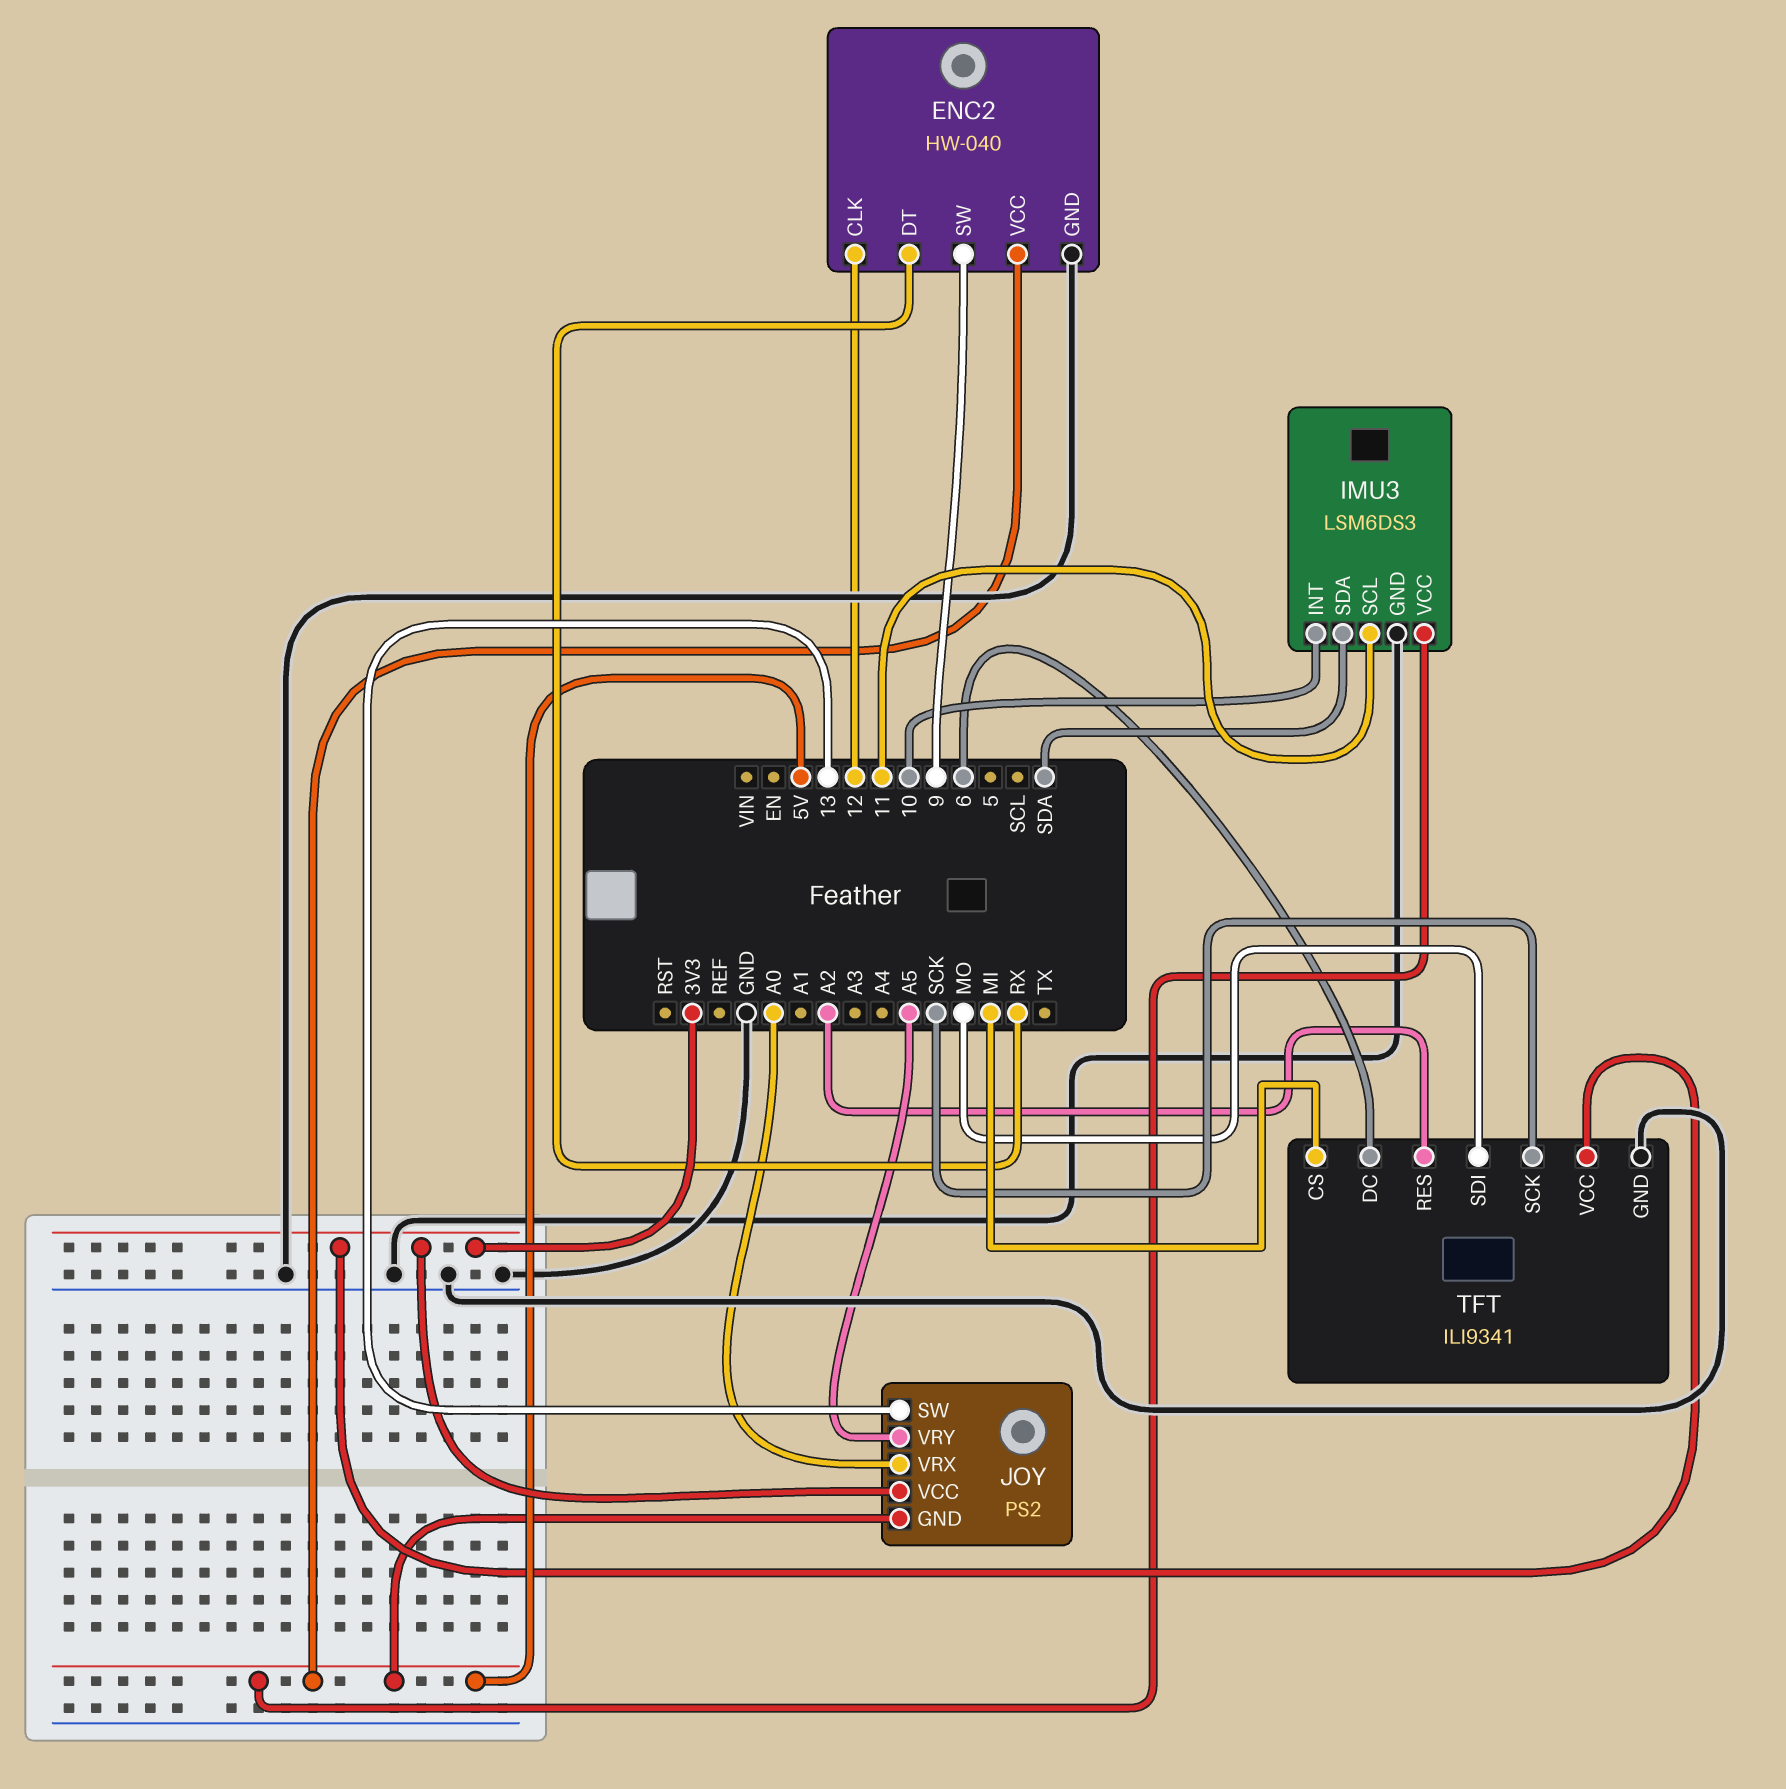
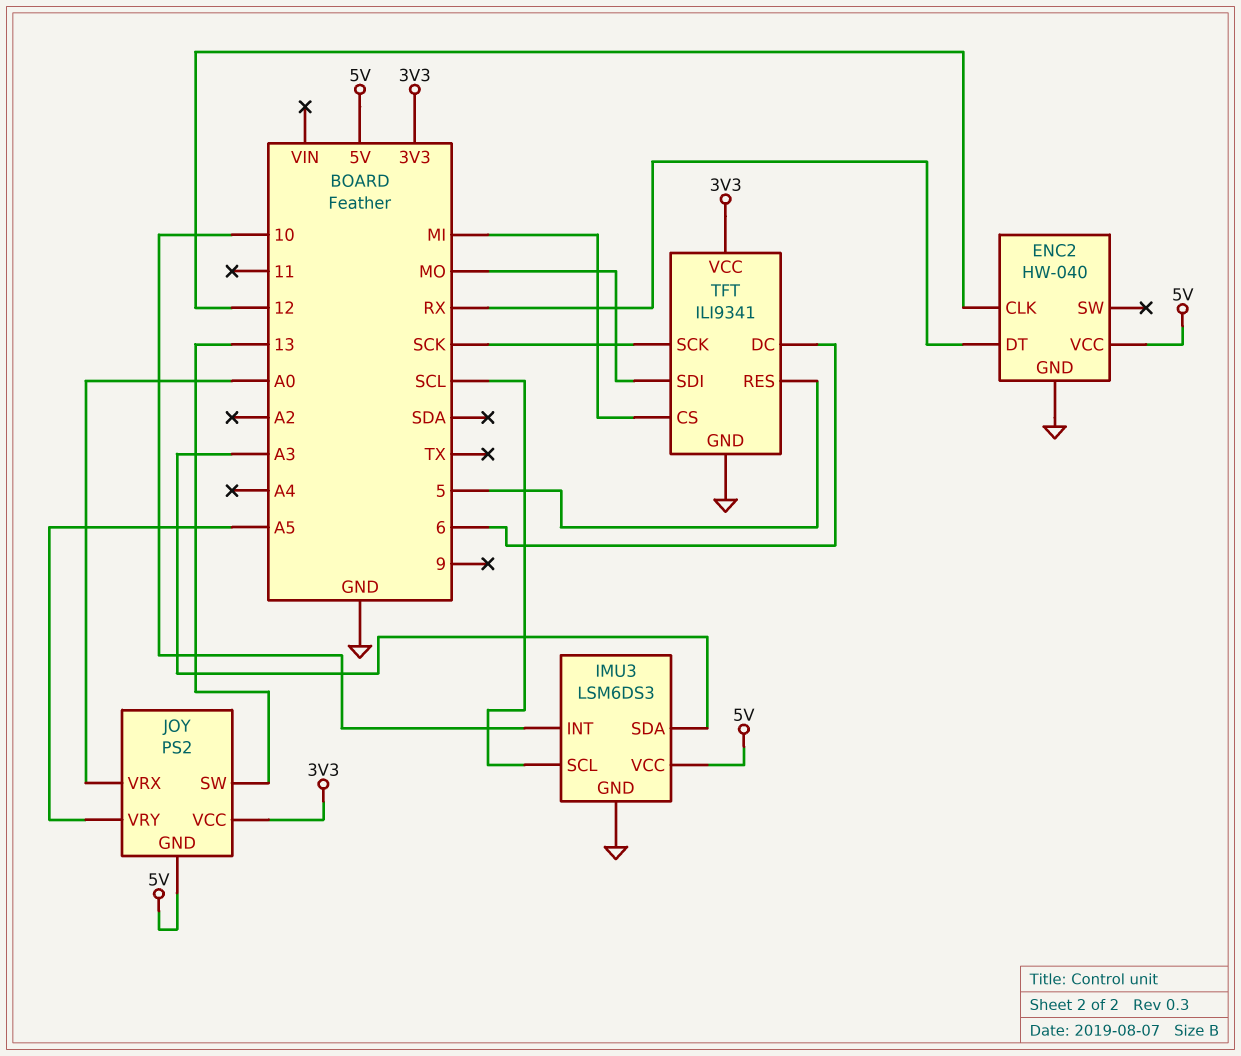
ENC2 pin SW: 9 -> none
IMU3 pin SCL: 11 -> SCL
IMU3 pin SDA: SDA -> A3
TFT pin RES: A2 -> 5

